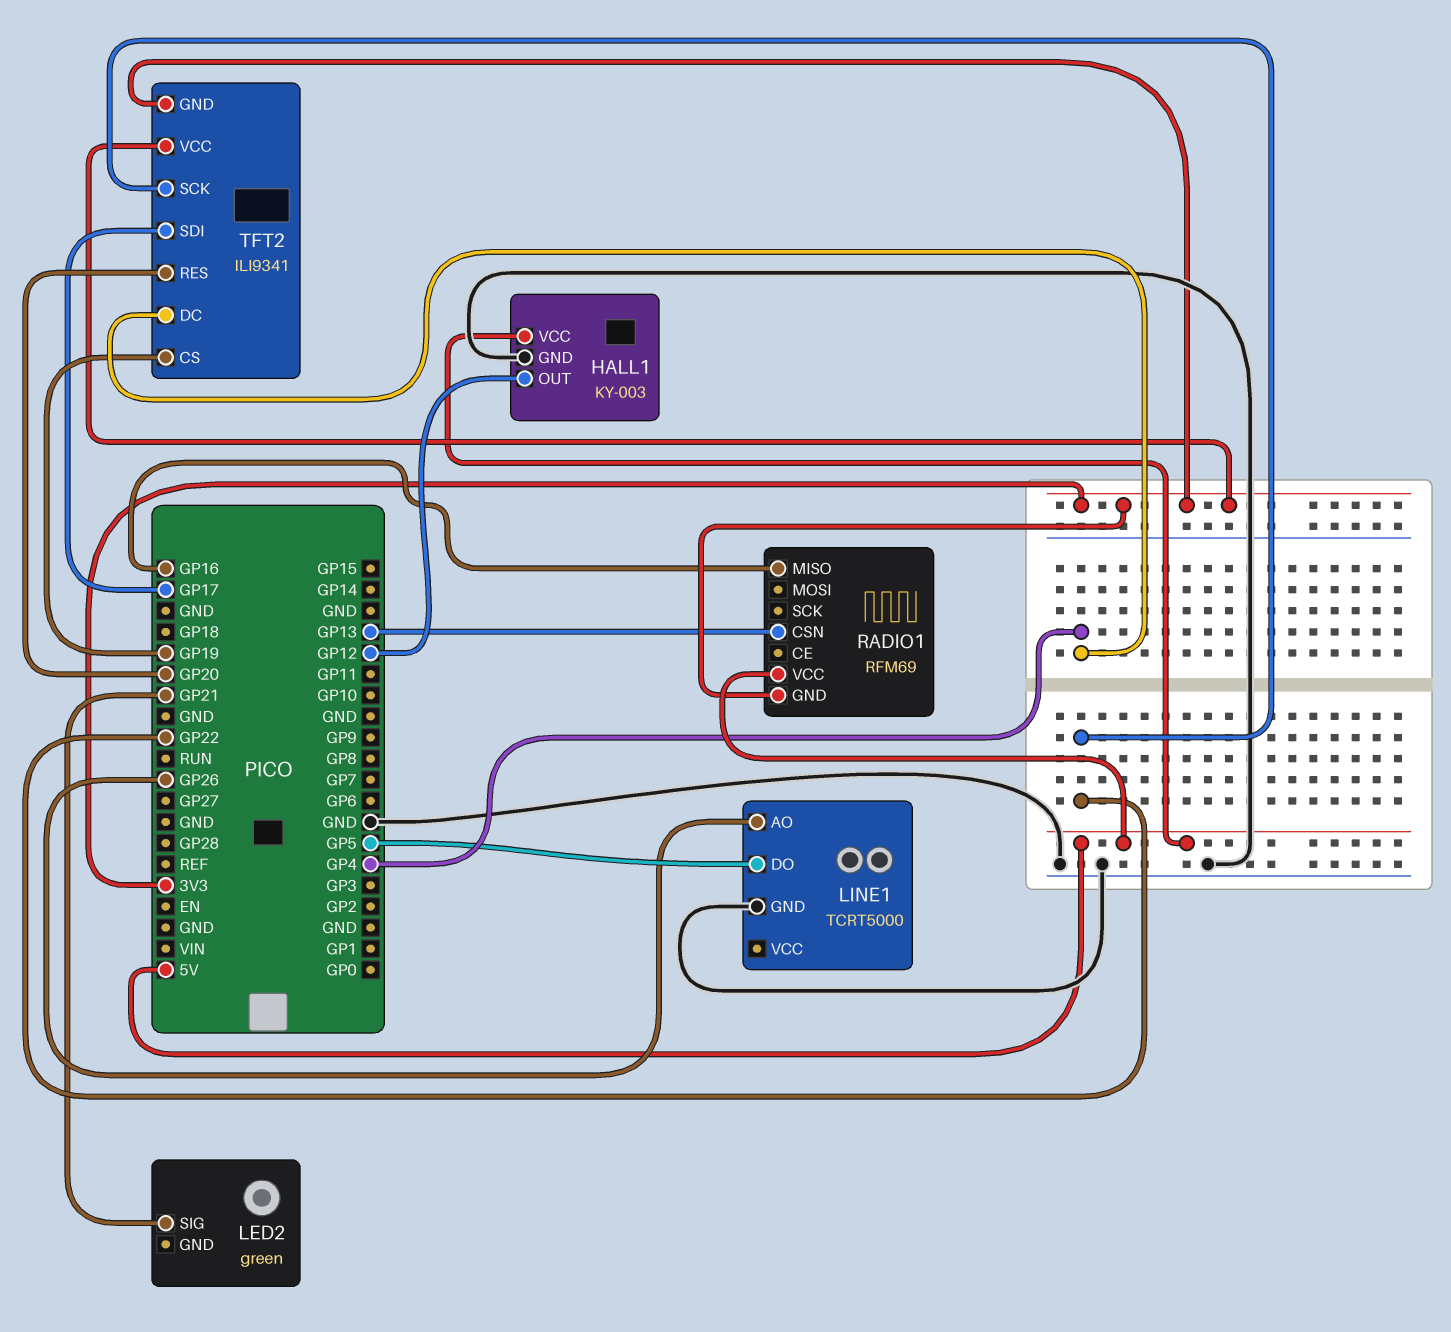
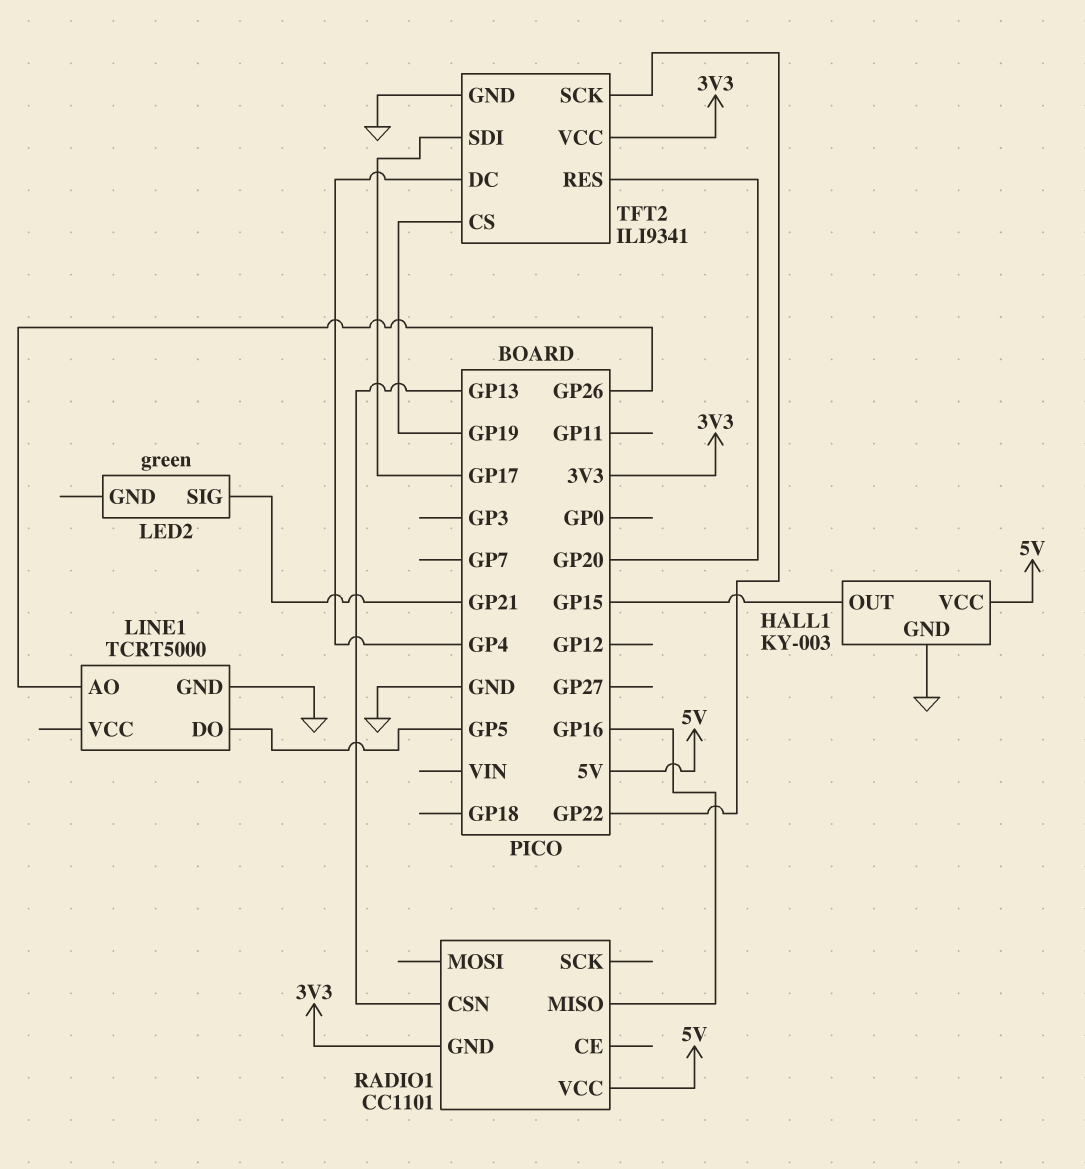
HALL1 pin OUT: GP12 -> GP15
RADIO1: RFM69 -> CC1101
TFT2 pin GND: 3V3 -> GND

